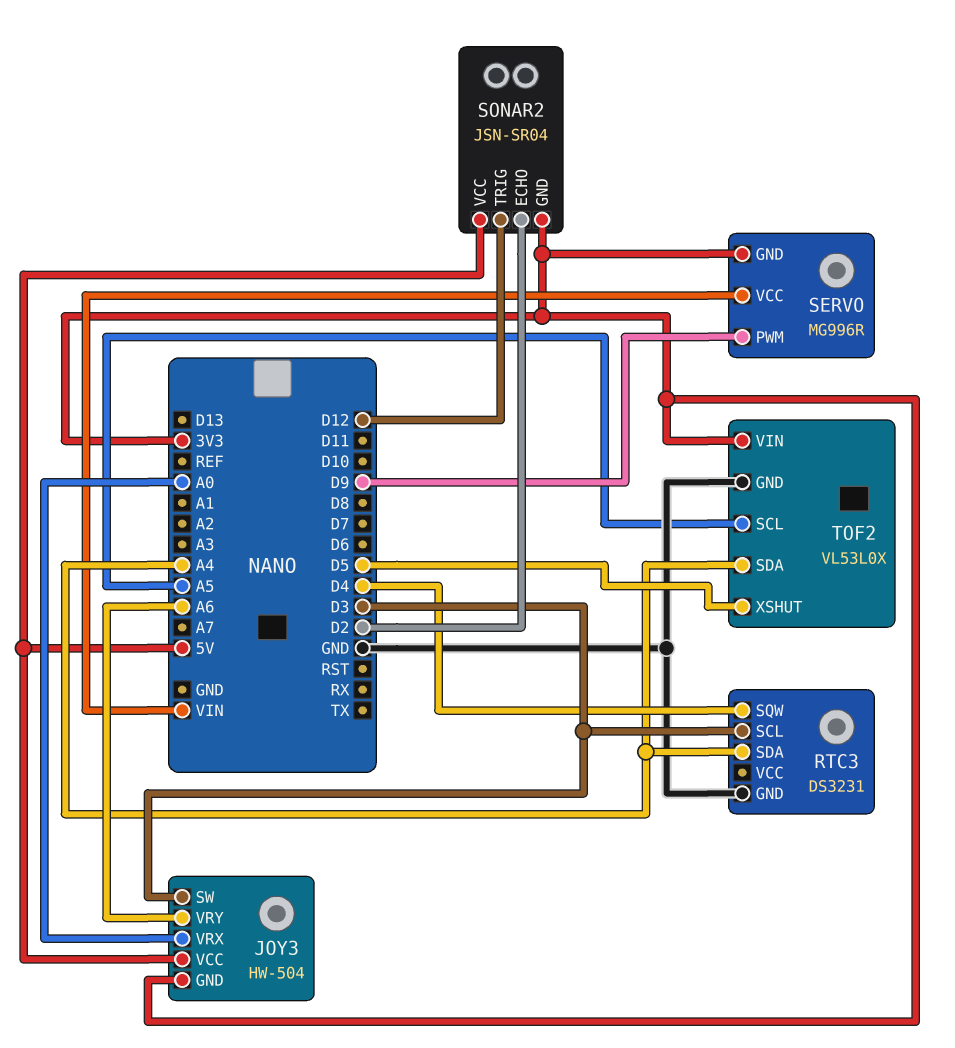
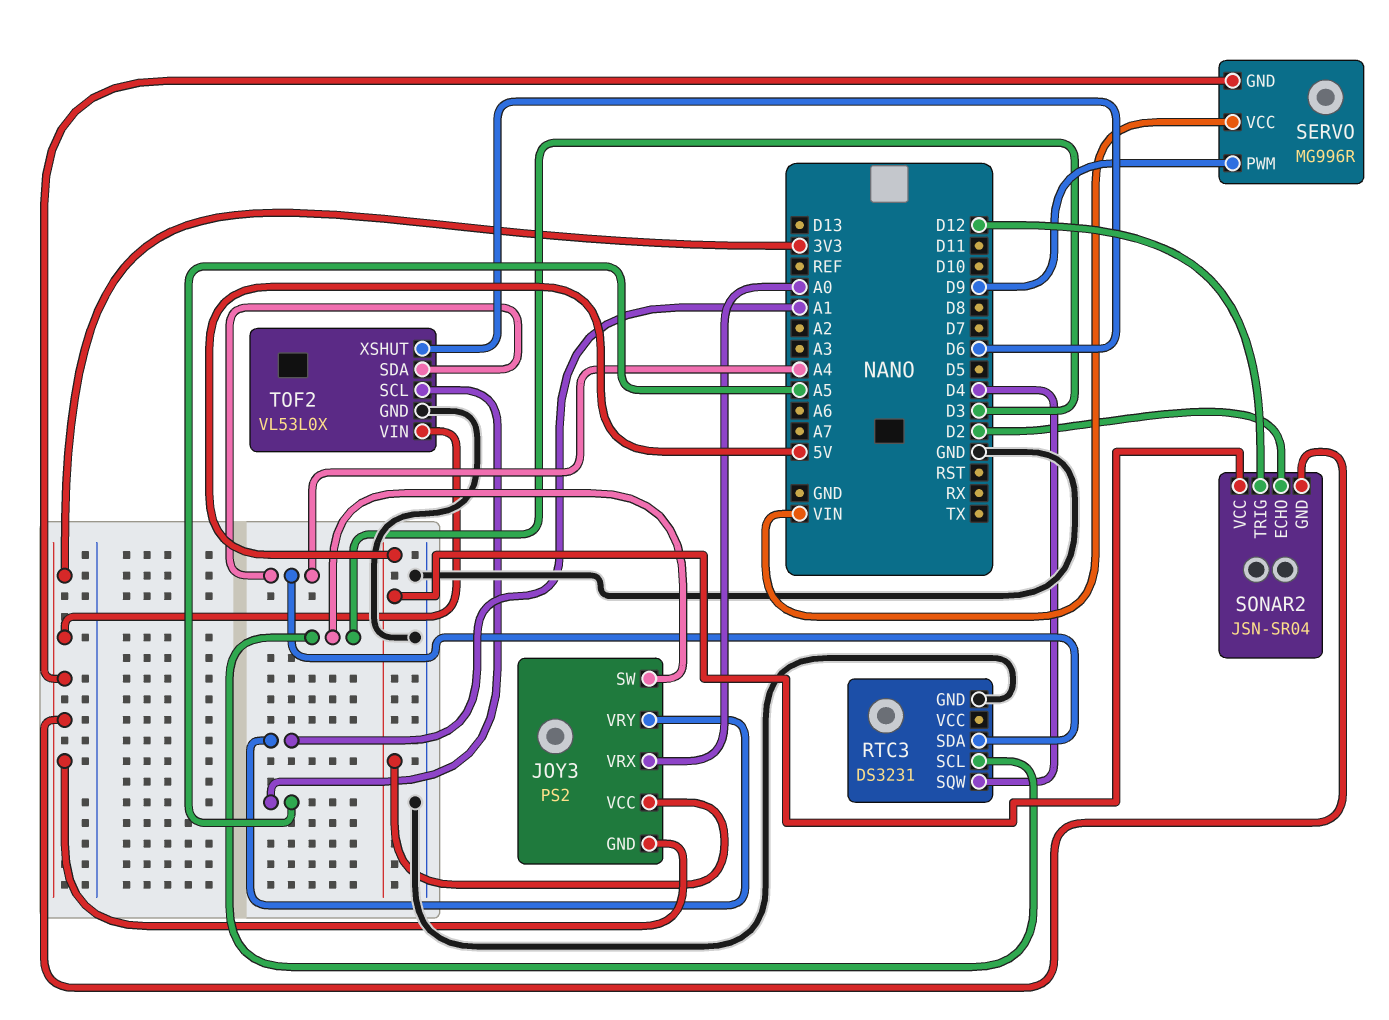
JOY3: HW-504 -> PS2
JOY3 pin VRY: A6 -> A1
TOF2 pin XSHUT: D5 -> D6

